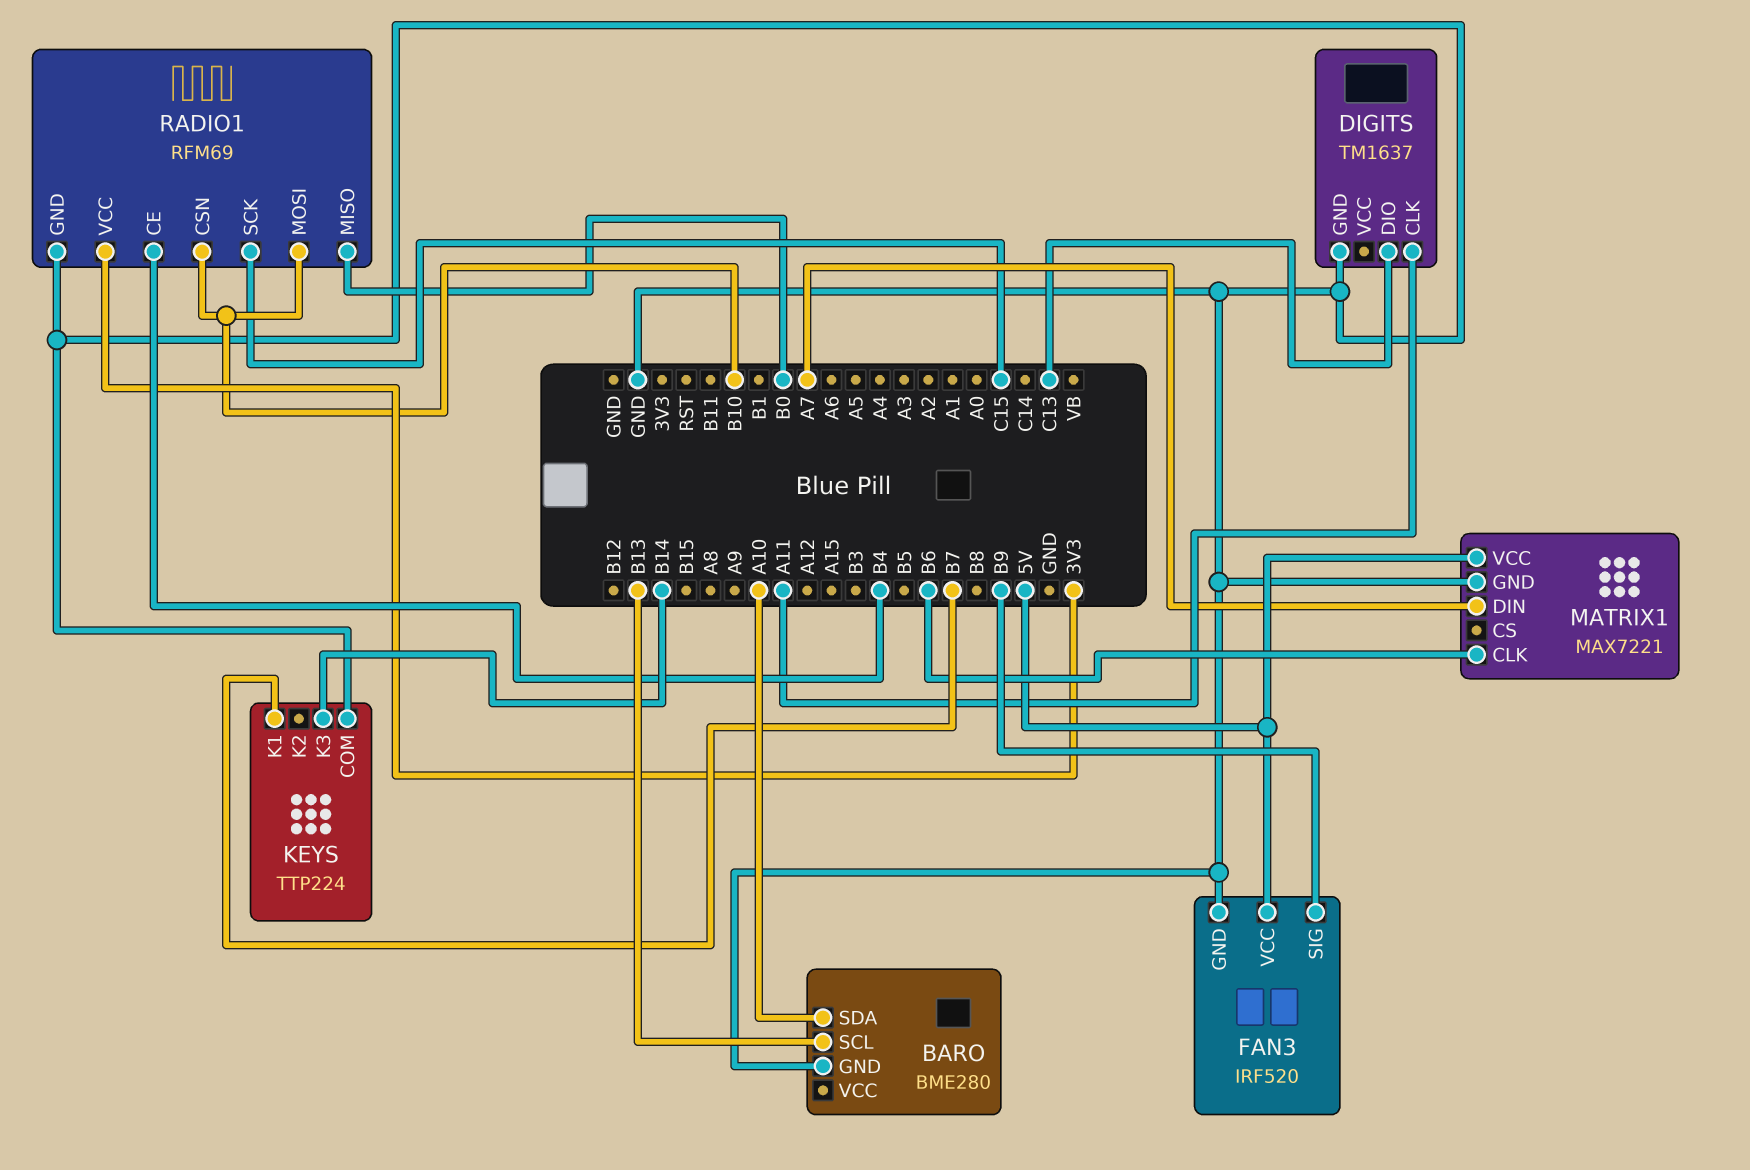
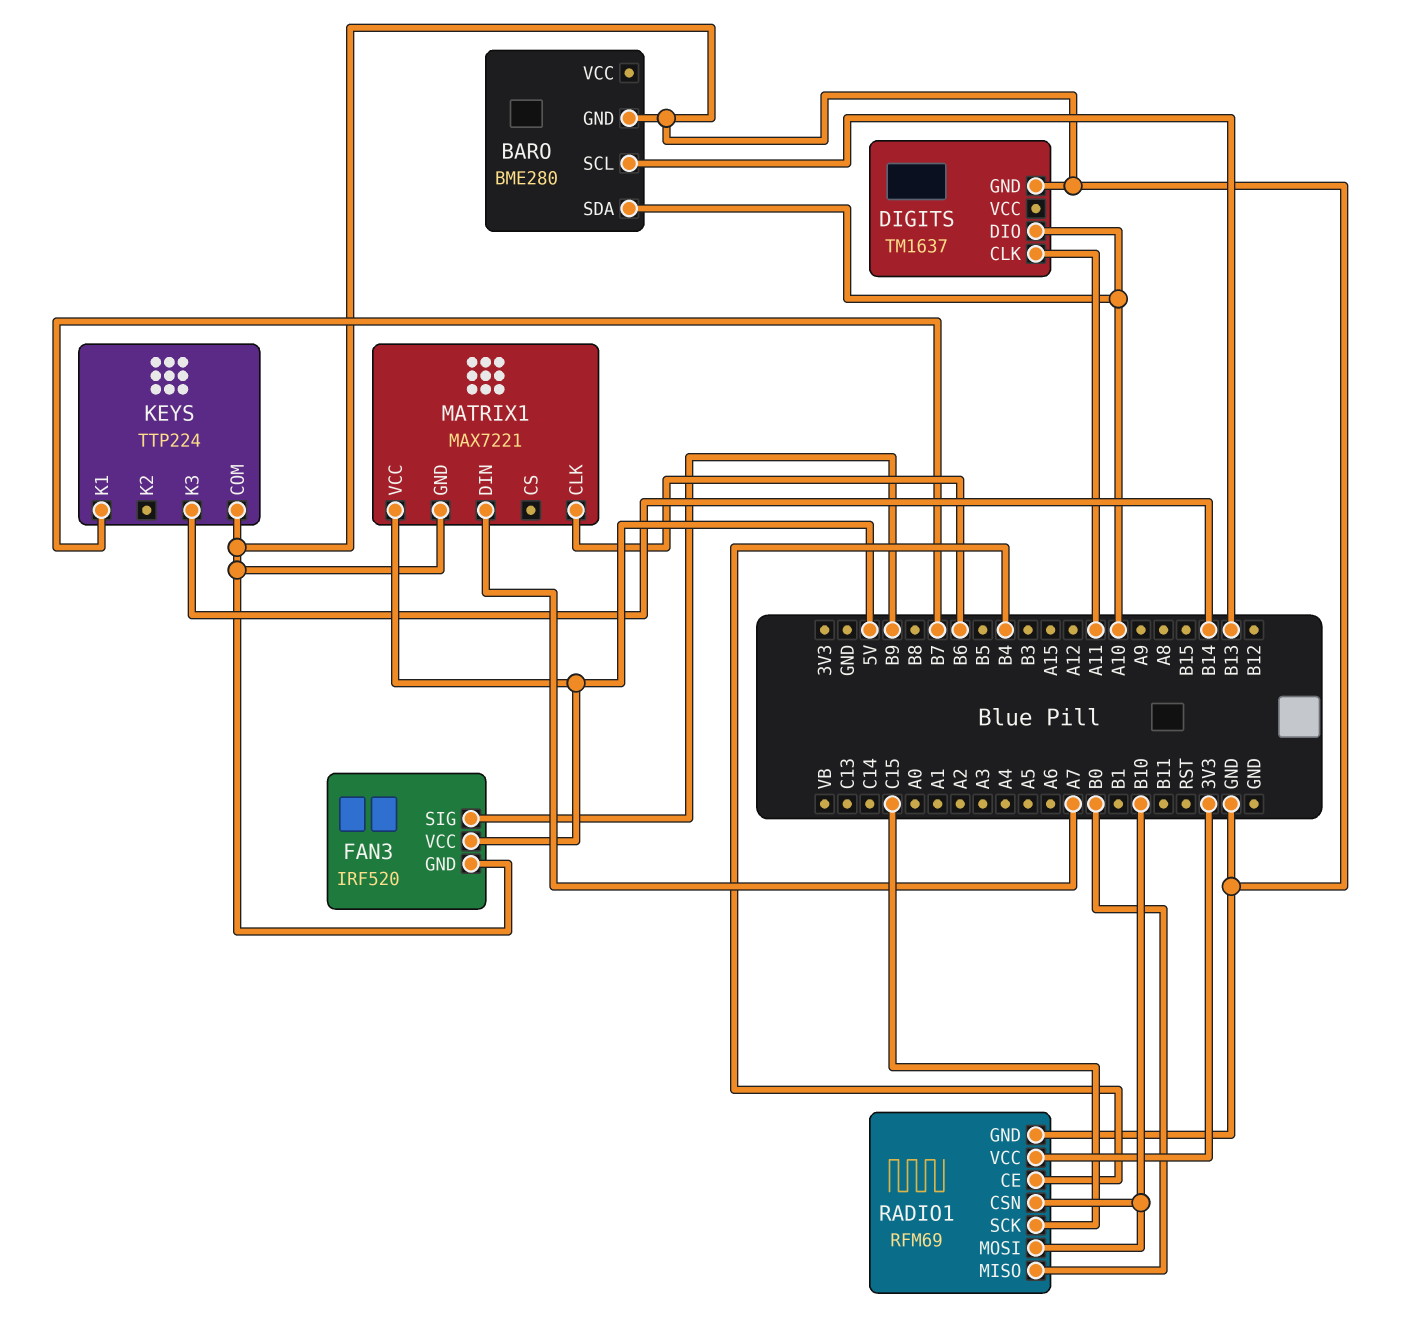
DIGITS pin DIO: C13 -> A10

